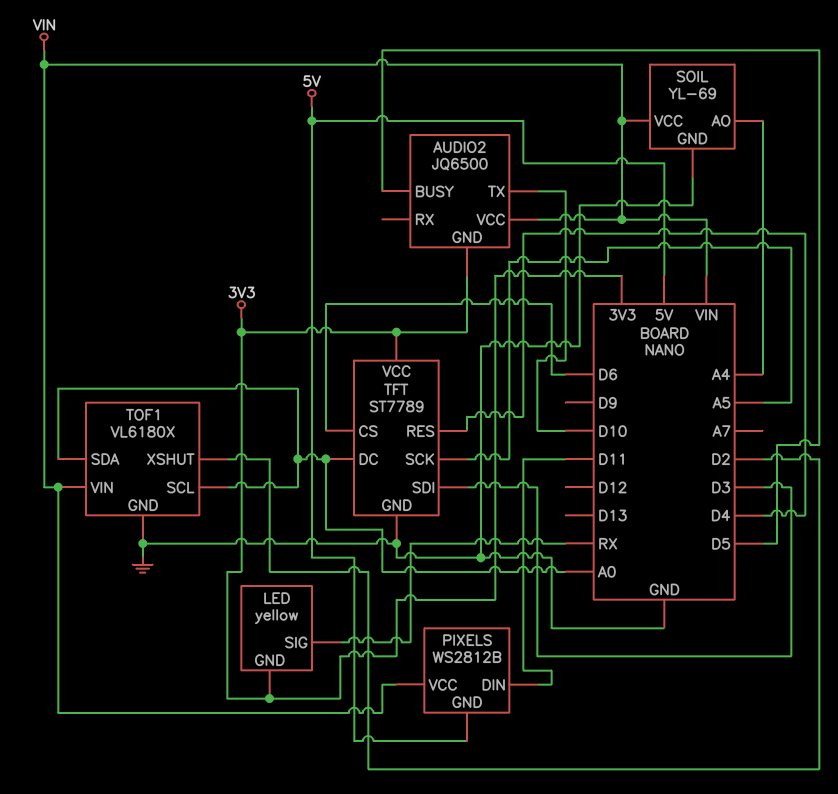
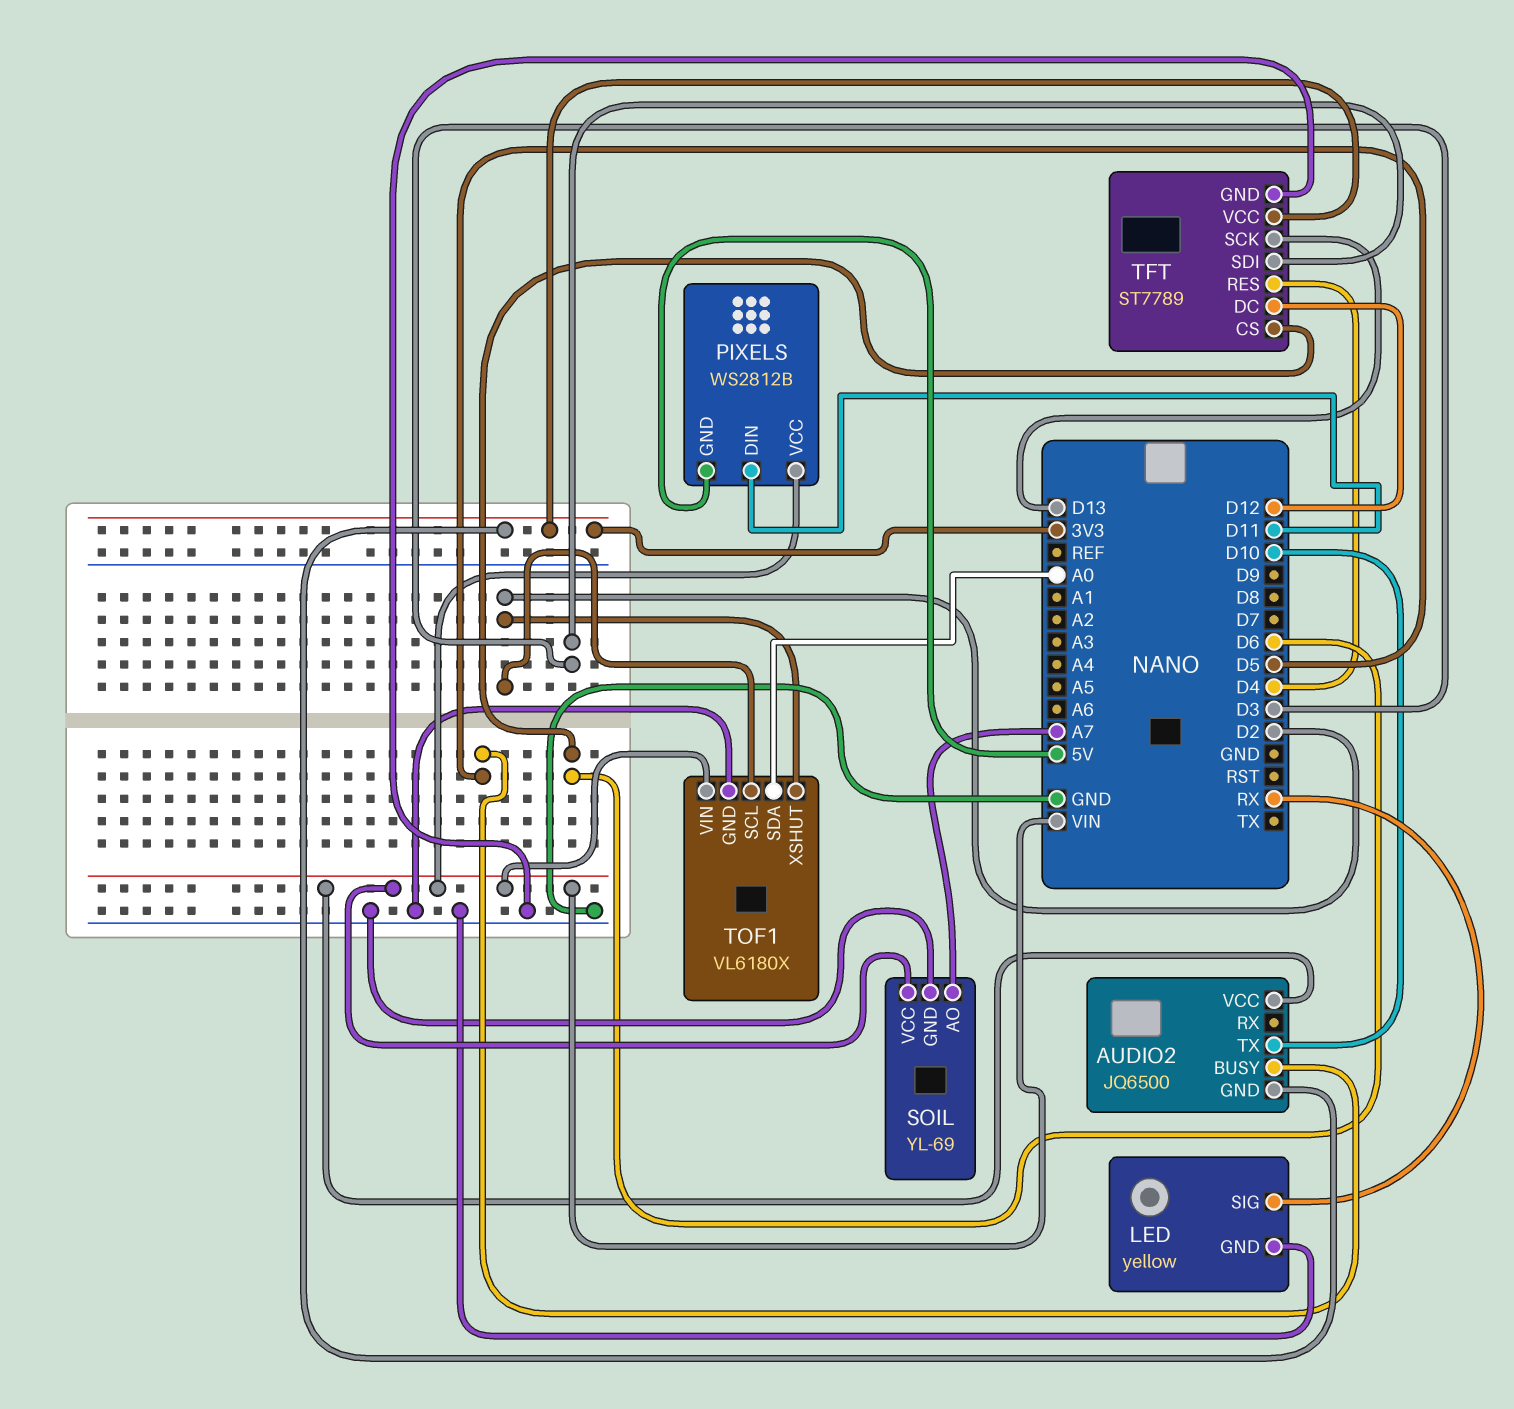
LED pin GND: 3V3 -> GND
SOIL pin AO: A4 -> A7
TFT pin DC: A0 -> D12
TFT pin SCK: A5 -> D13
TOF1 pin SCL: A0 -> D2

